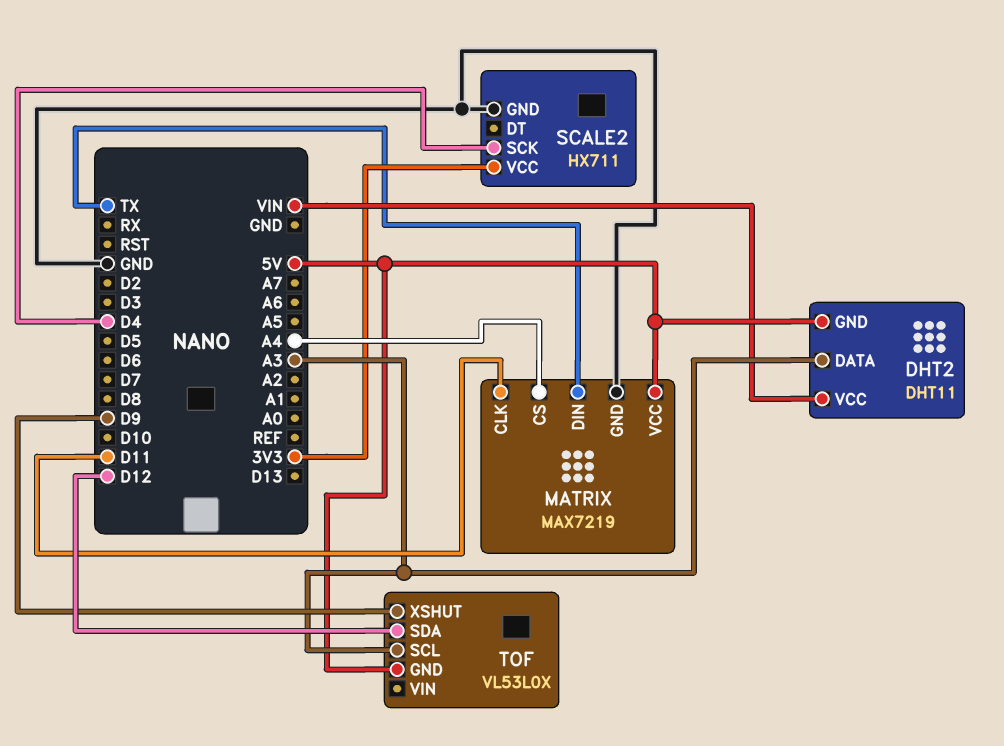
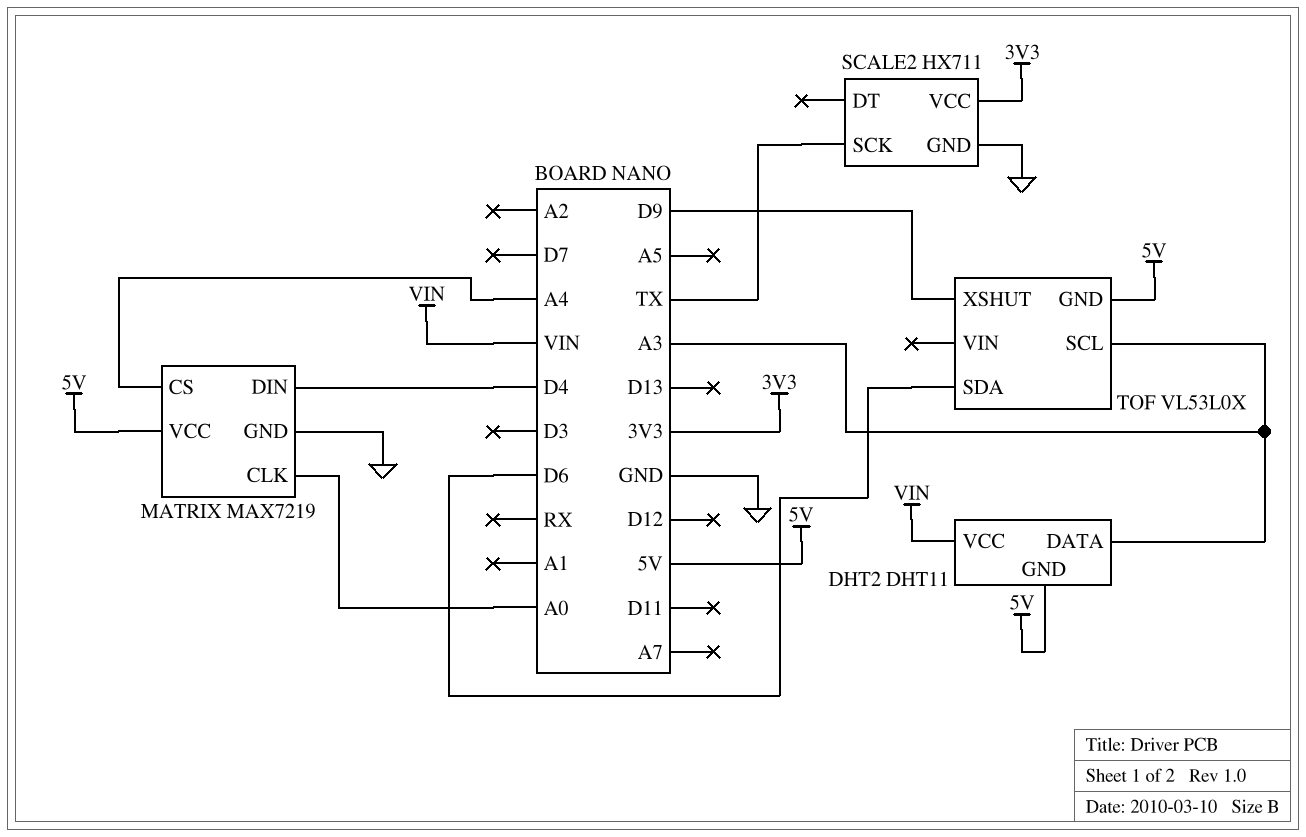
MATRIX pin CLK: D11 -> A0
MATRIX pin DIN: TX -> D4
SCALE2 pin SCK: D4 -> TX
TOF pin SDA: D12 -> D6

